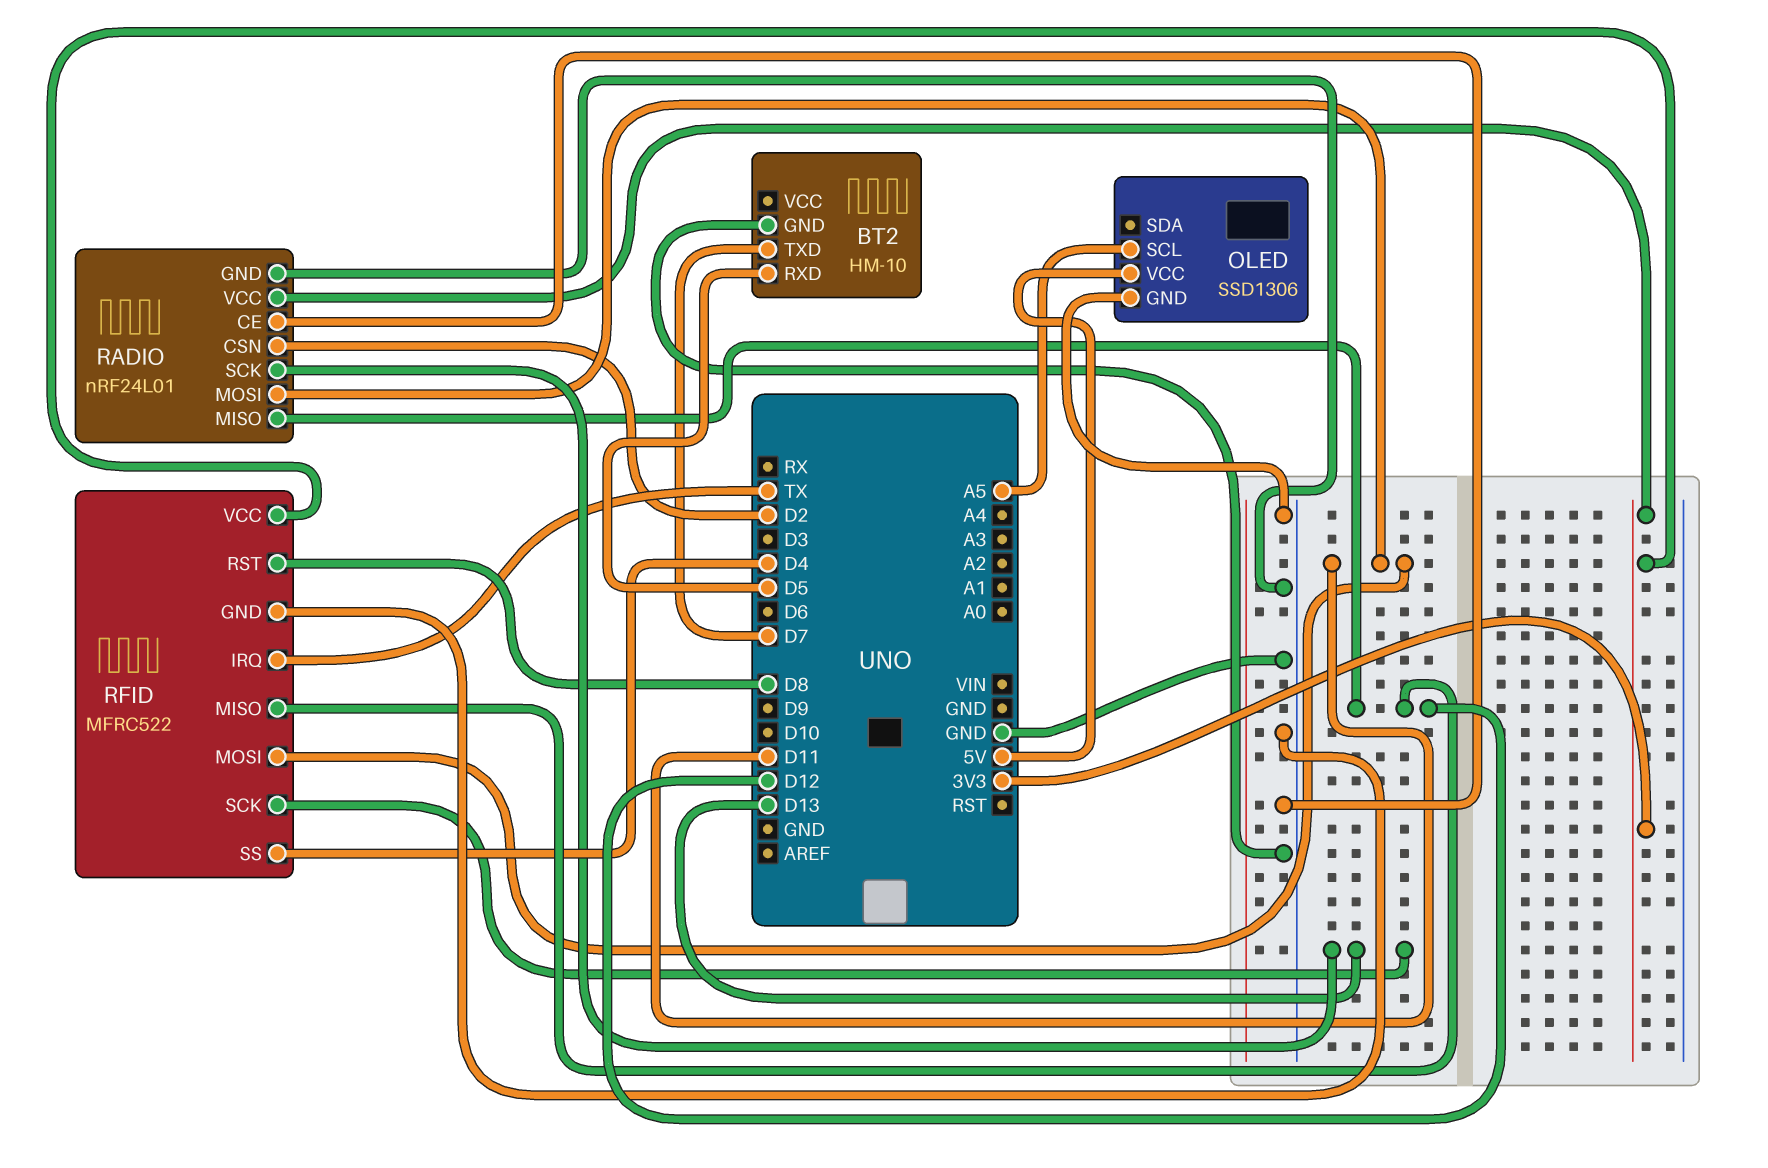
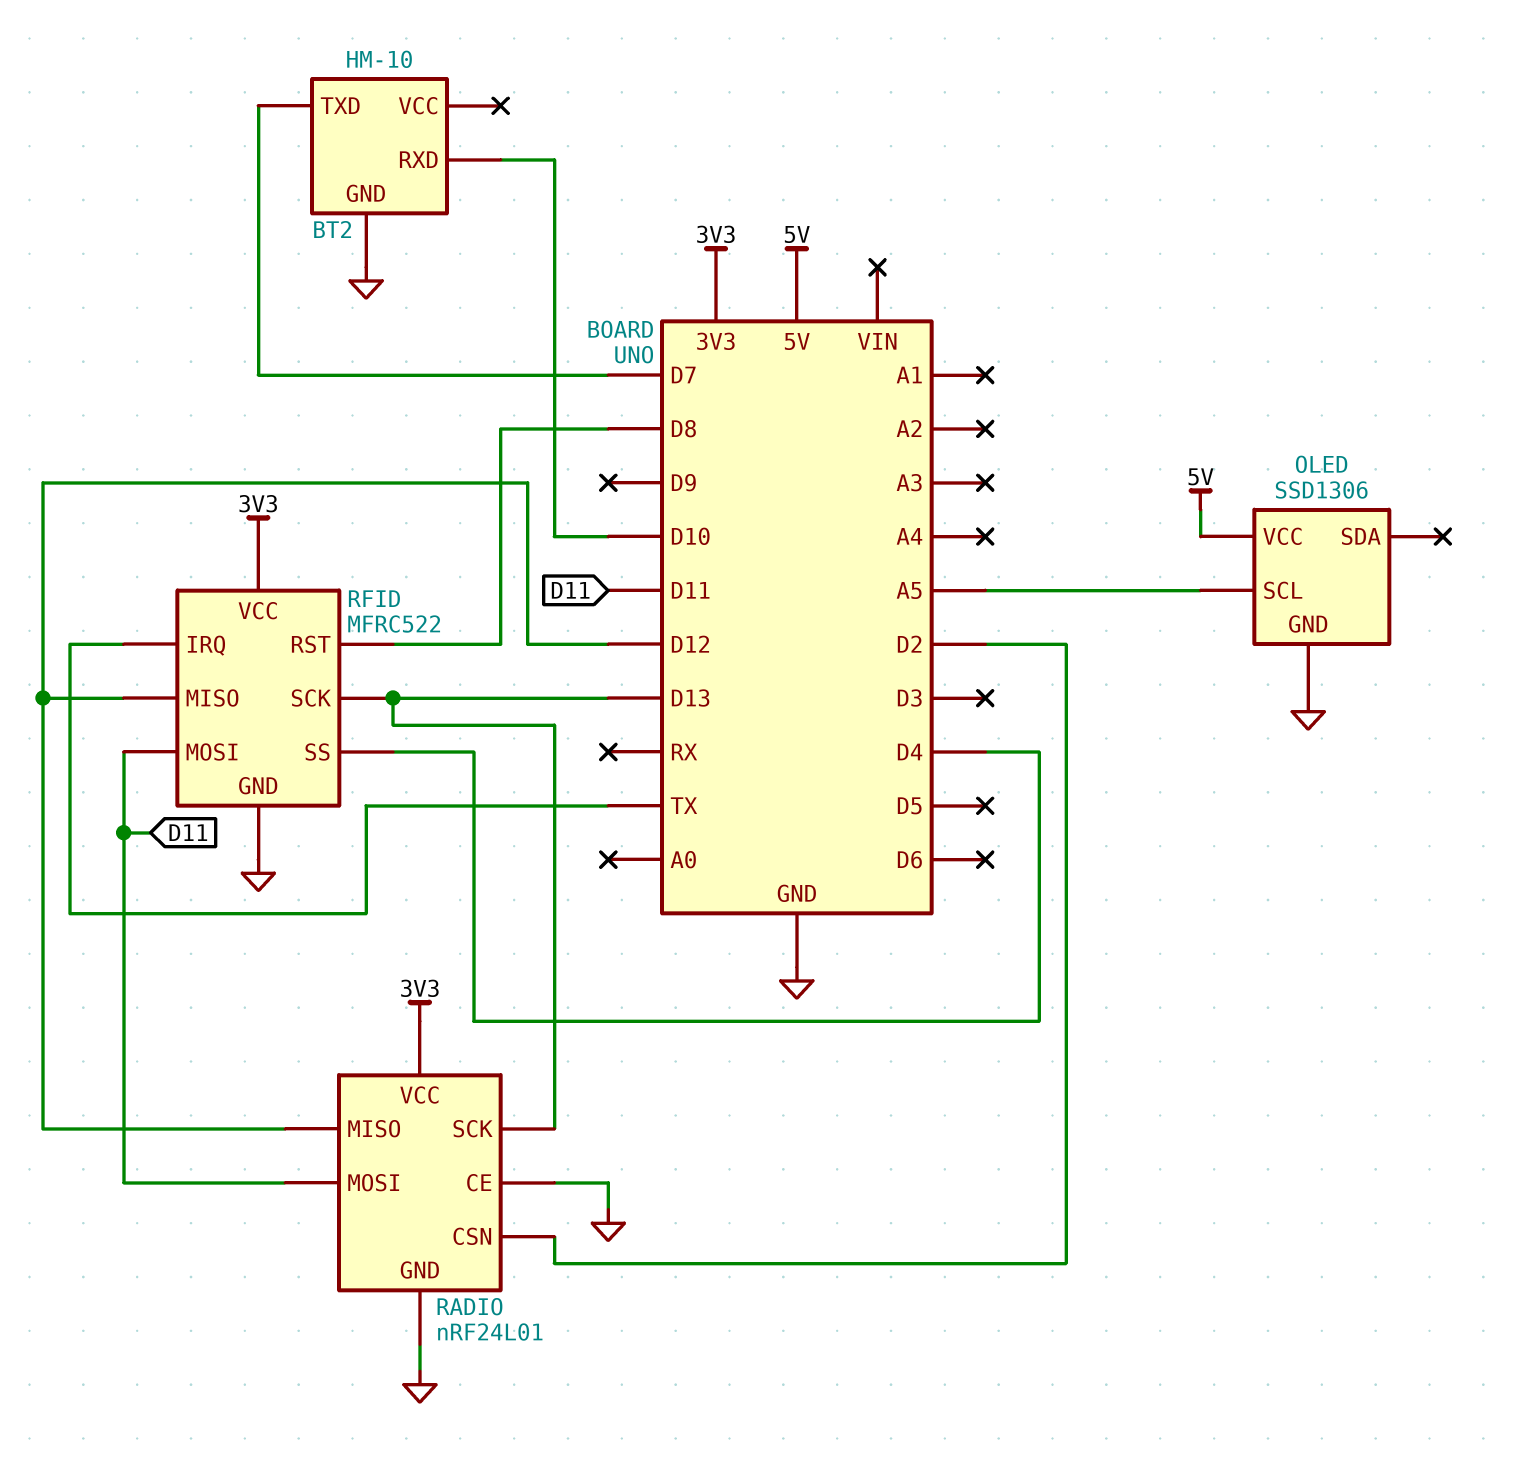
BT2 pin RXD: D5 -> D10

